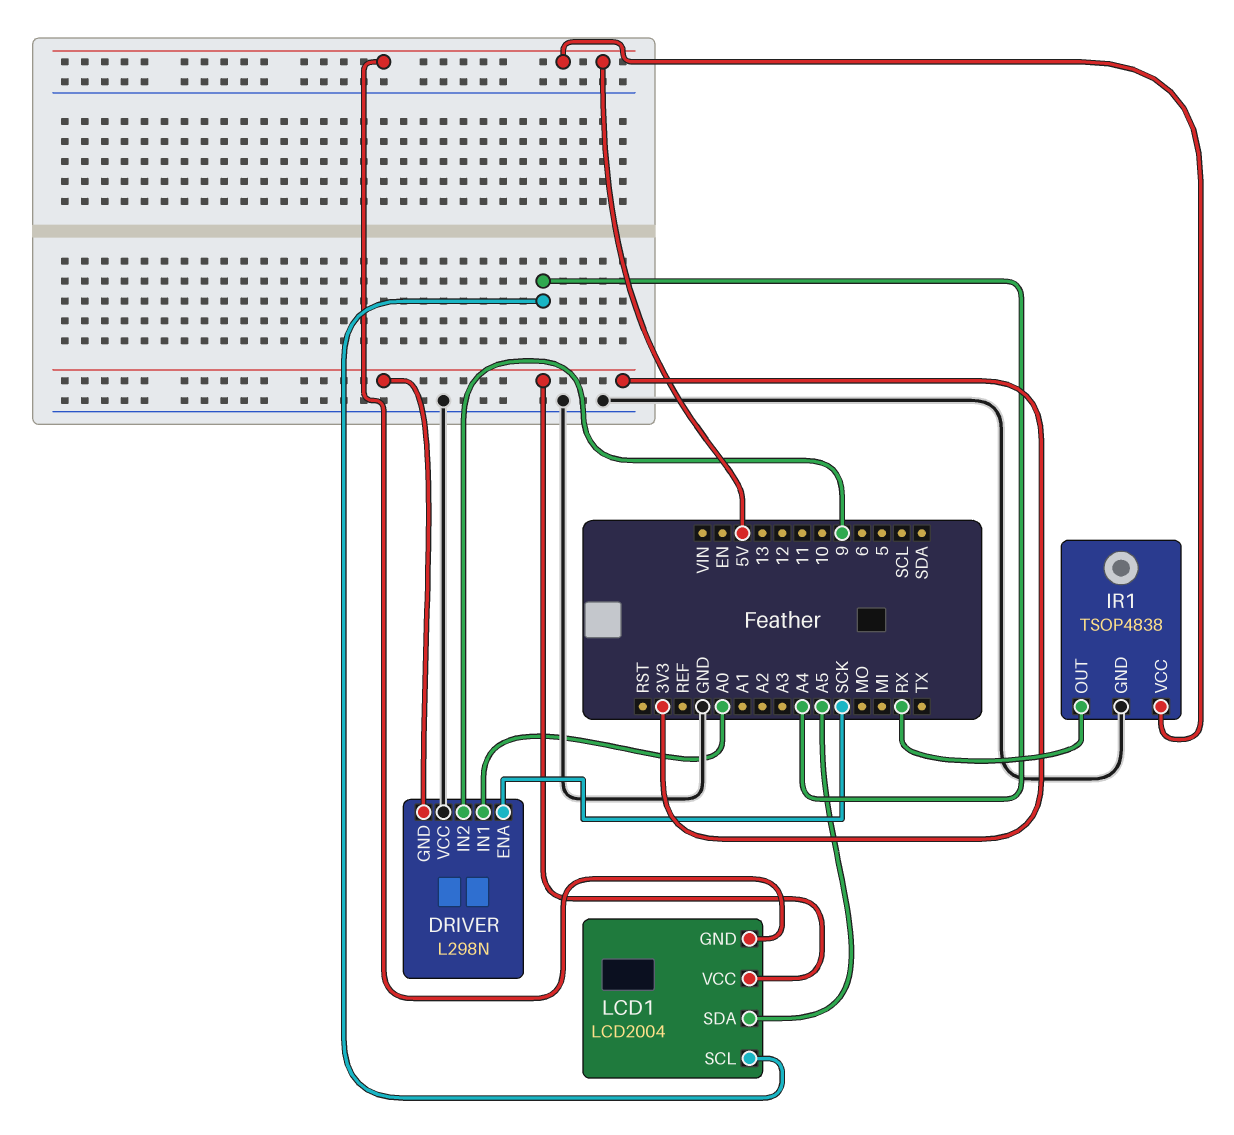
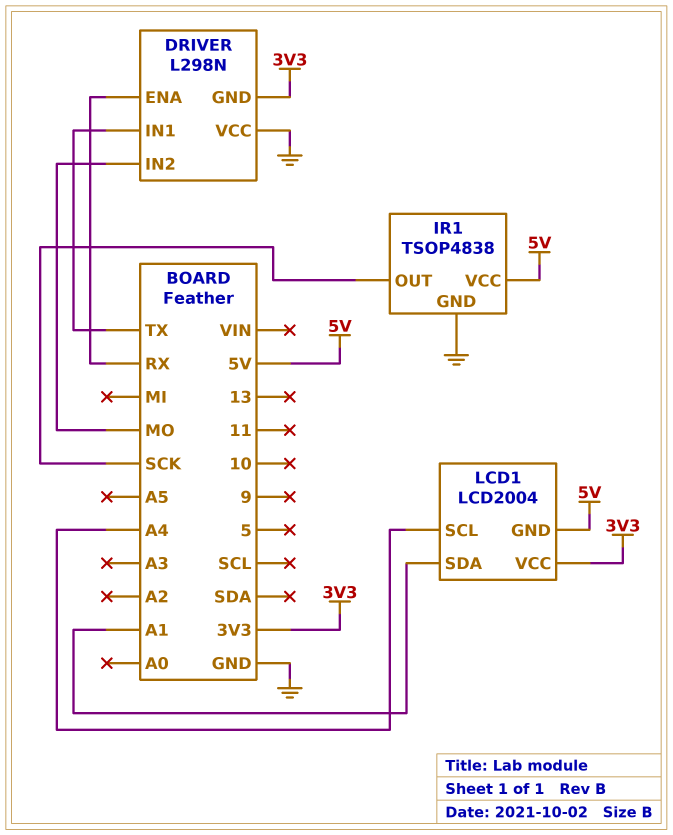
DRIVER pin ENA: SCK -> RX
DRIVER pin IN1: A0 -> TX
DRIVER pin IN2: 9 -> MO
IR1 pin OUT: RX -> SCK
LCD1 pin SDA: A5 -> A1

